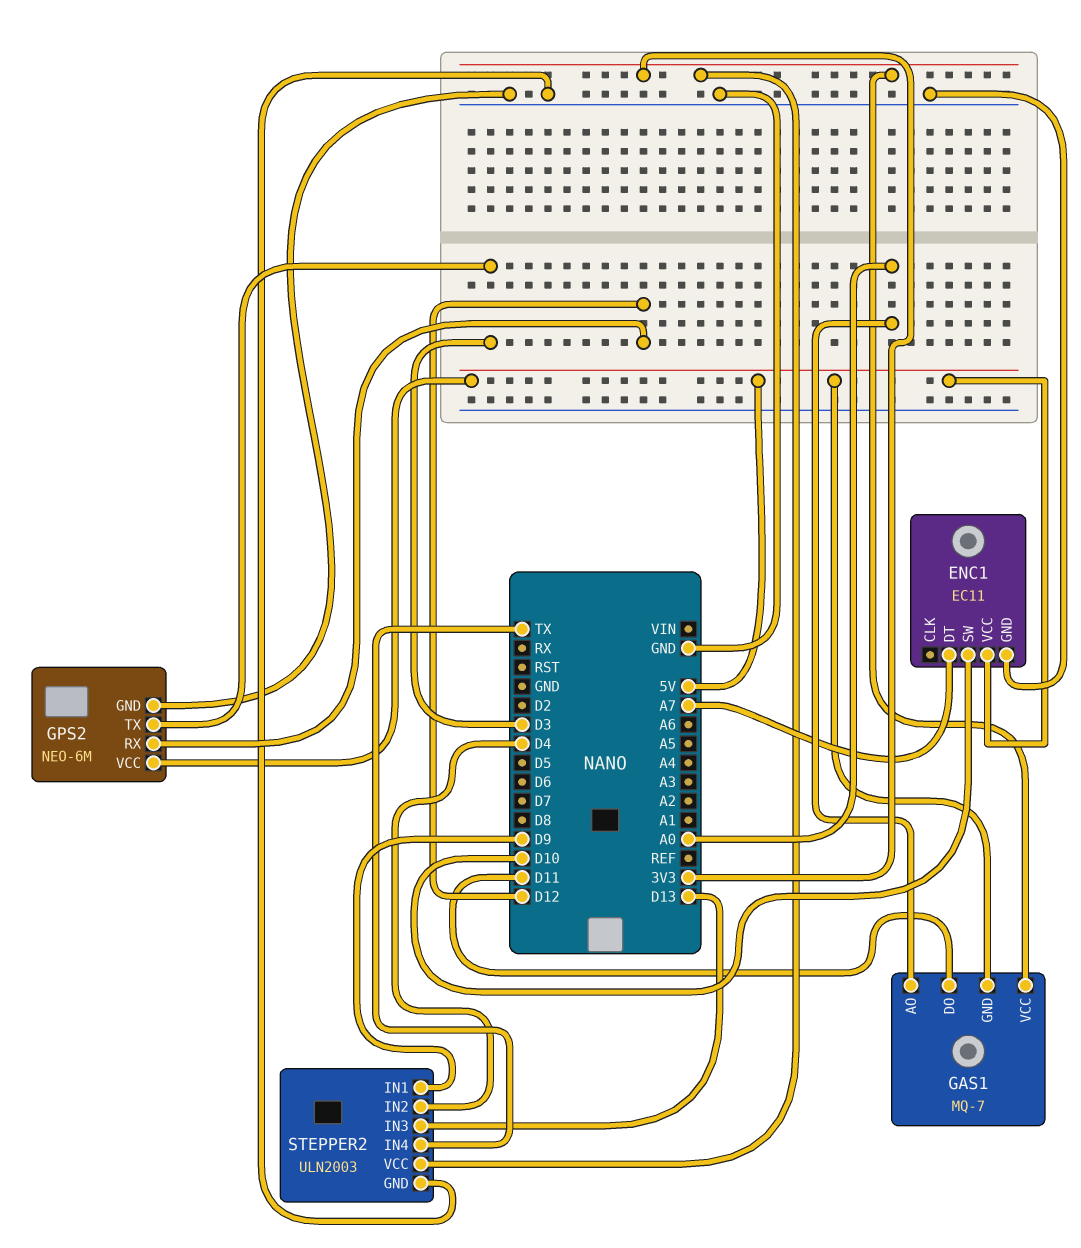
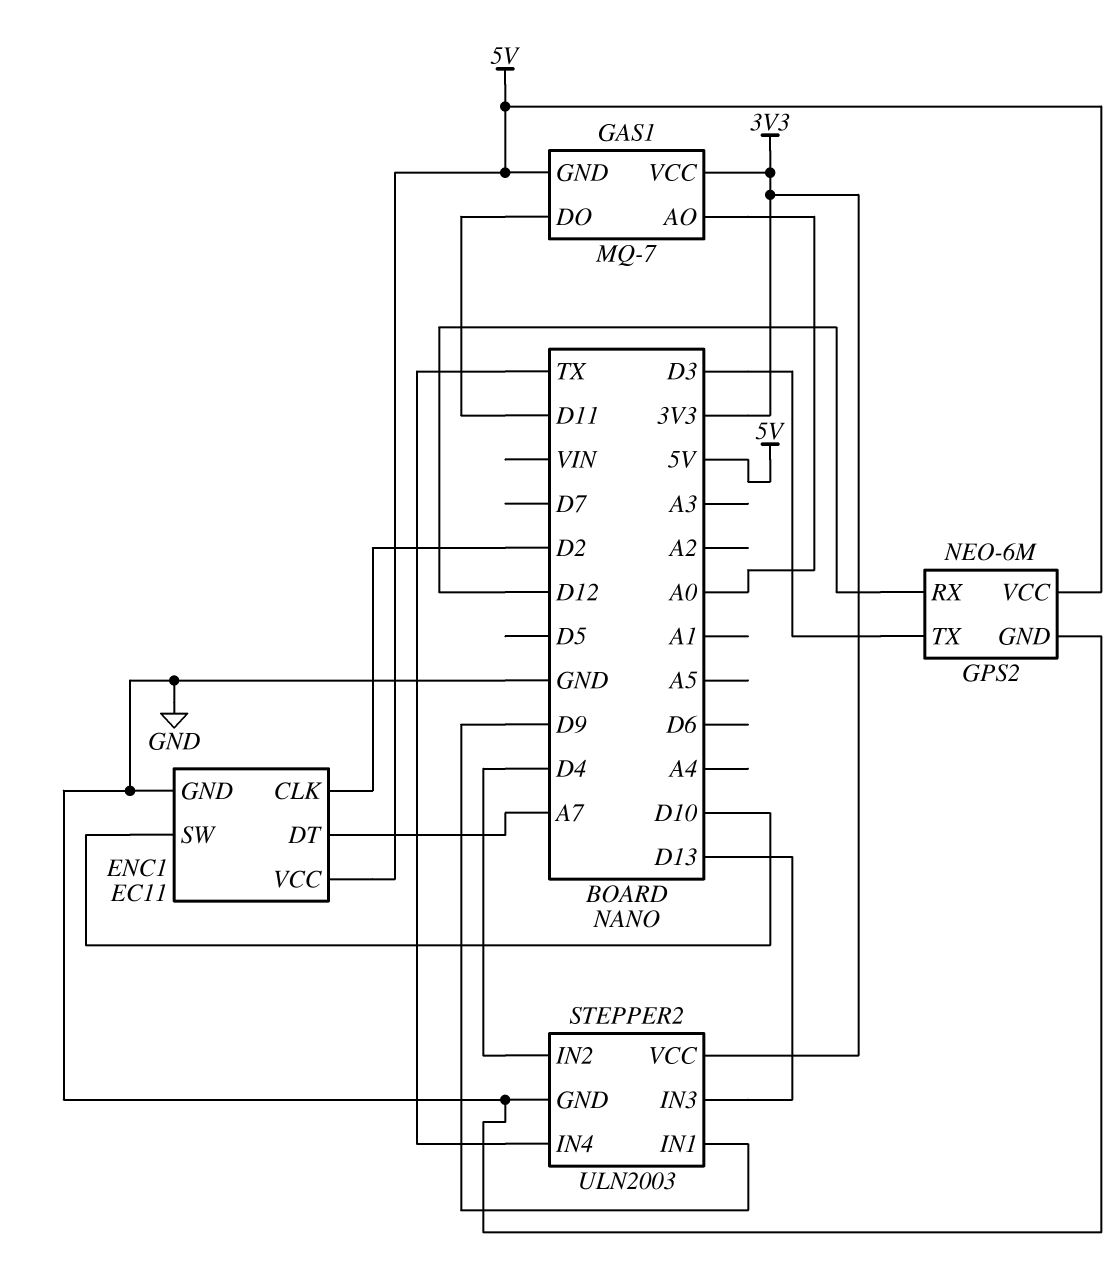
ENC1 pin CLK: none -> D2

